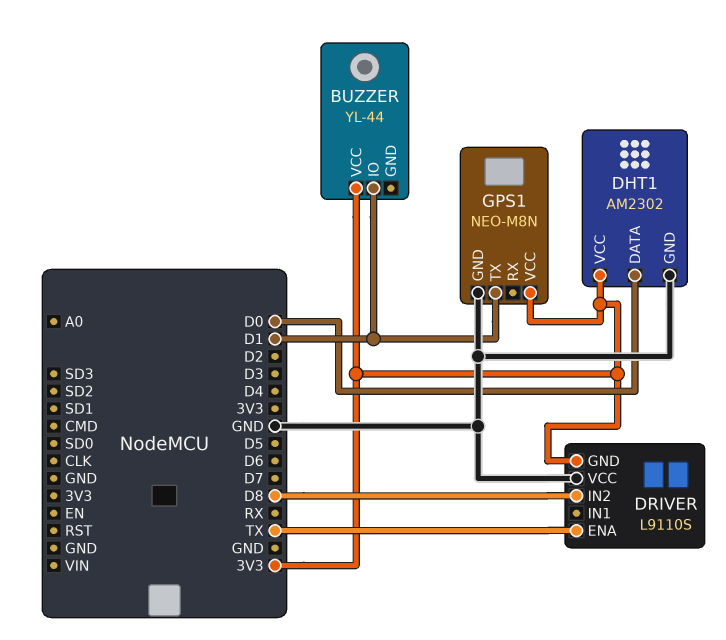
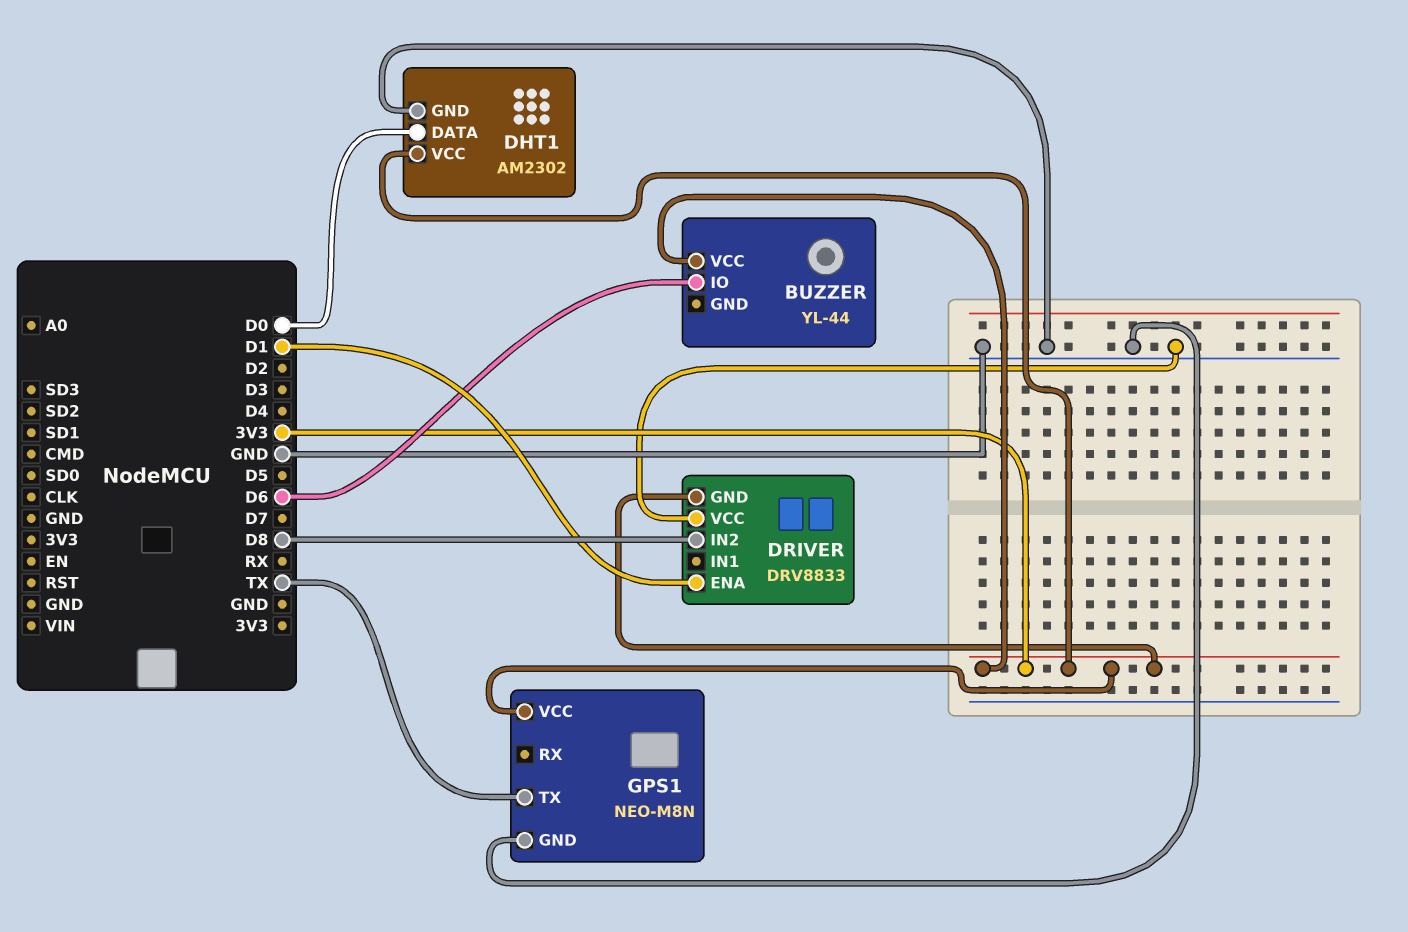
BUZZER pin IO: D1 -> D6
DRIVER: L9110S -> DRV8833
DRIVER pin ENA: TX -> D1
GPS1 pin TX: D1 -> TX

